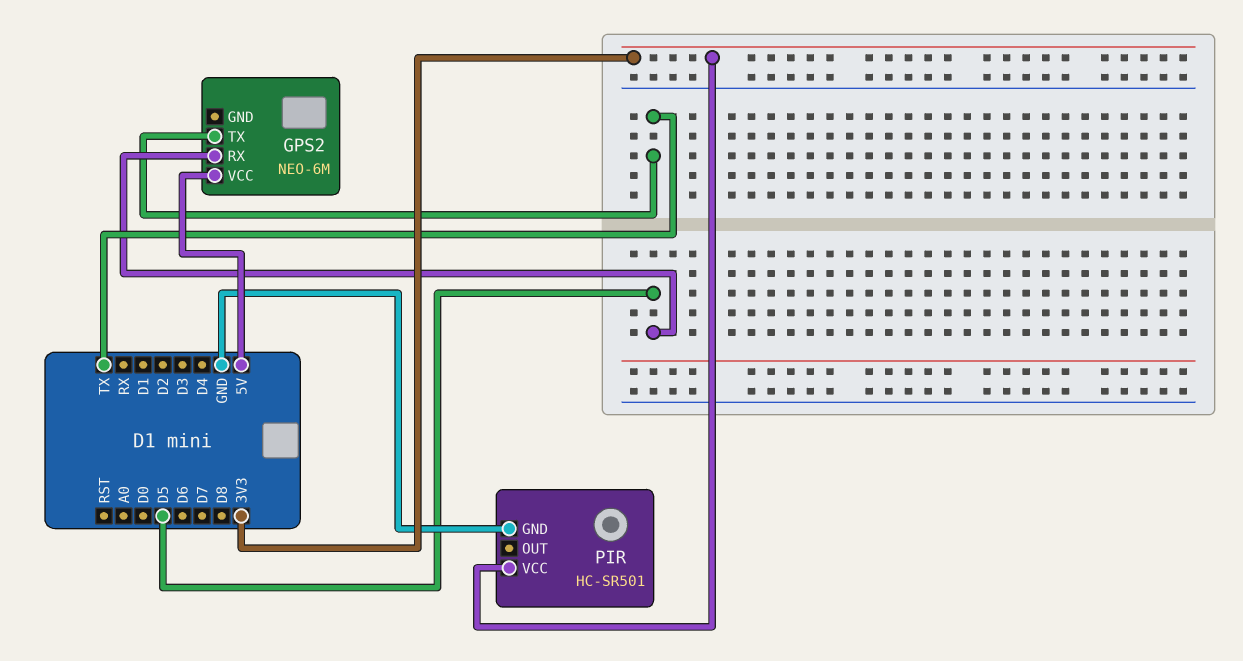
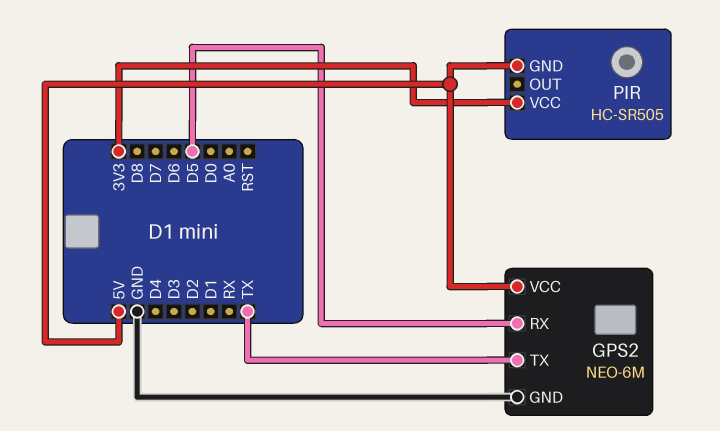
GPS2 pin GND: none -> GND
PIR: HC-SR501 -> HC-SR505
PIR pin GND: GND -> 5V

